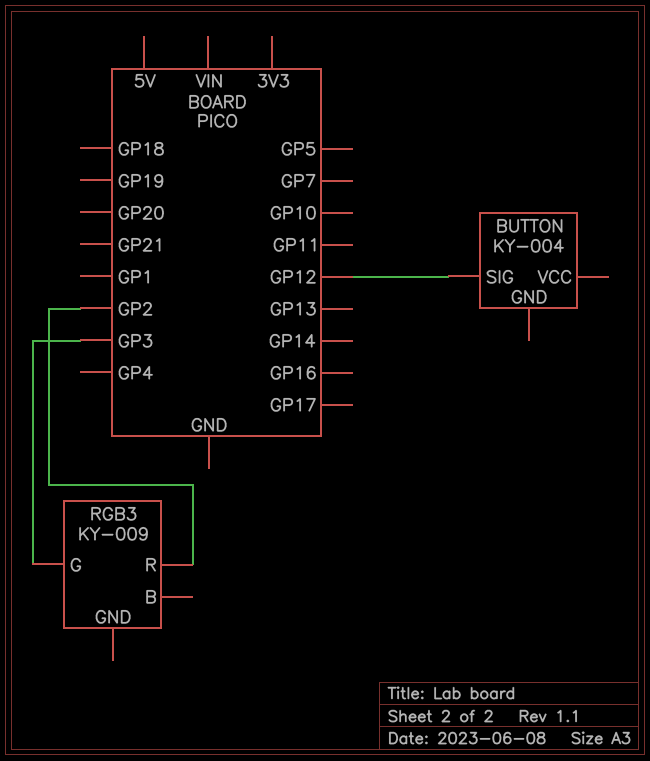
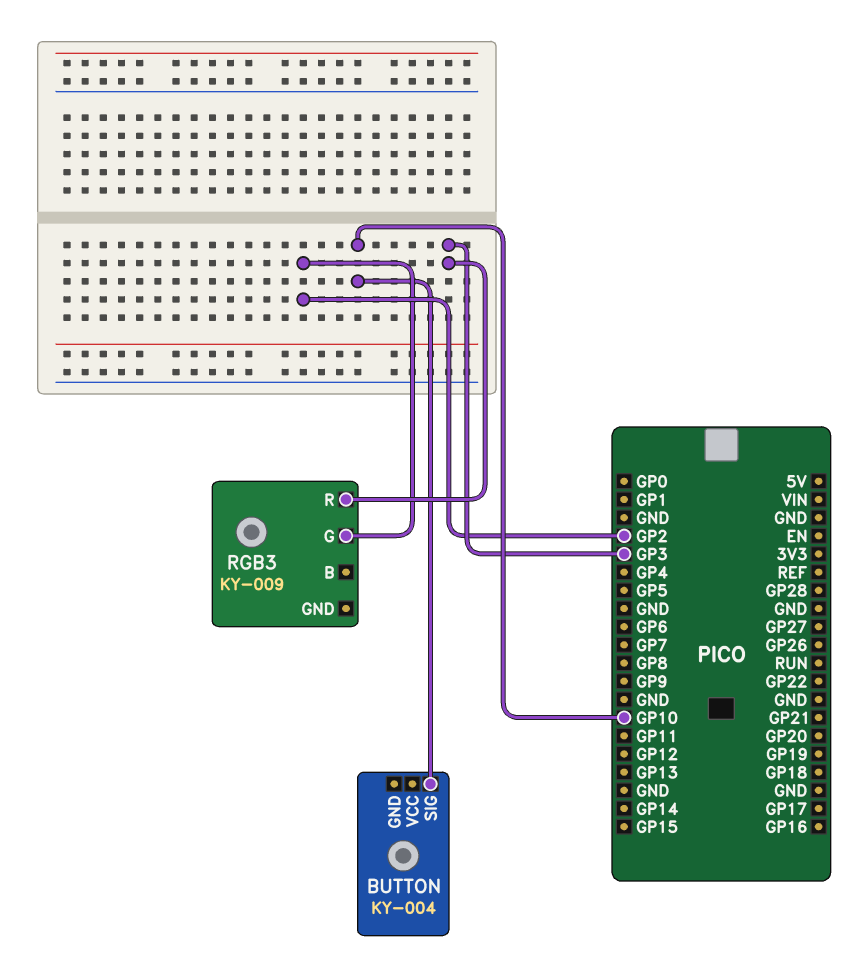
BUTTON pin SIG: GP12 -> GP10
RGB3 pin G: GP3 -> GP2
RGB3 pin R: GP2 -> GP3

